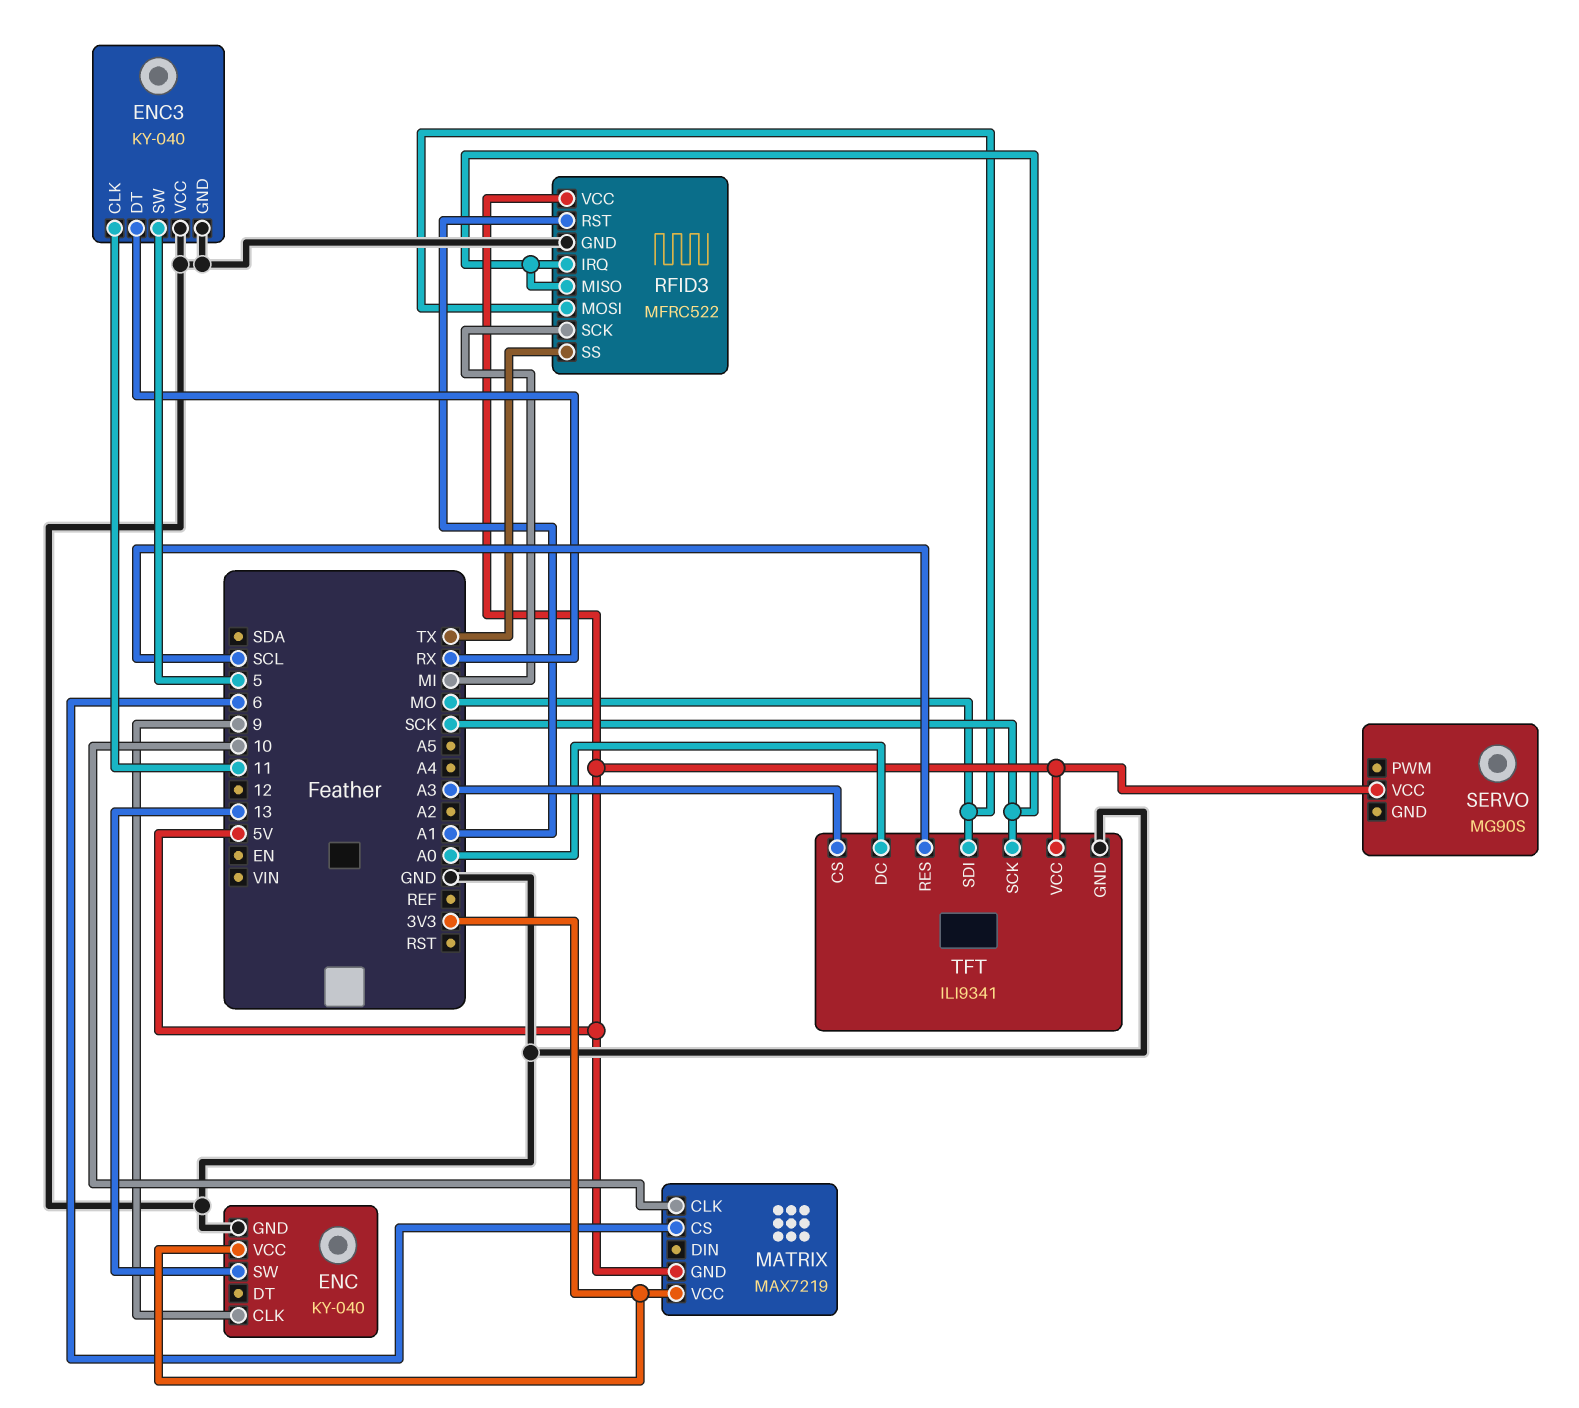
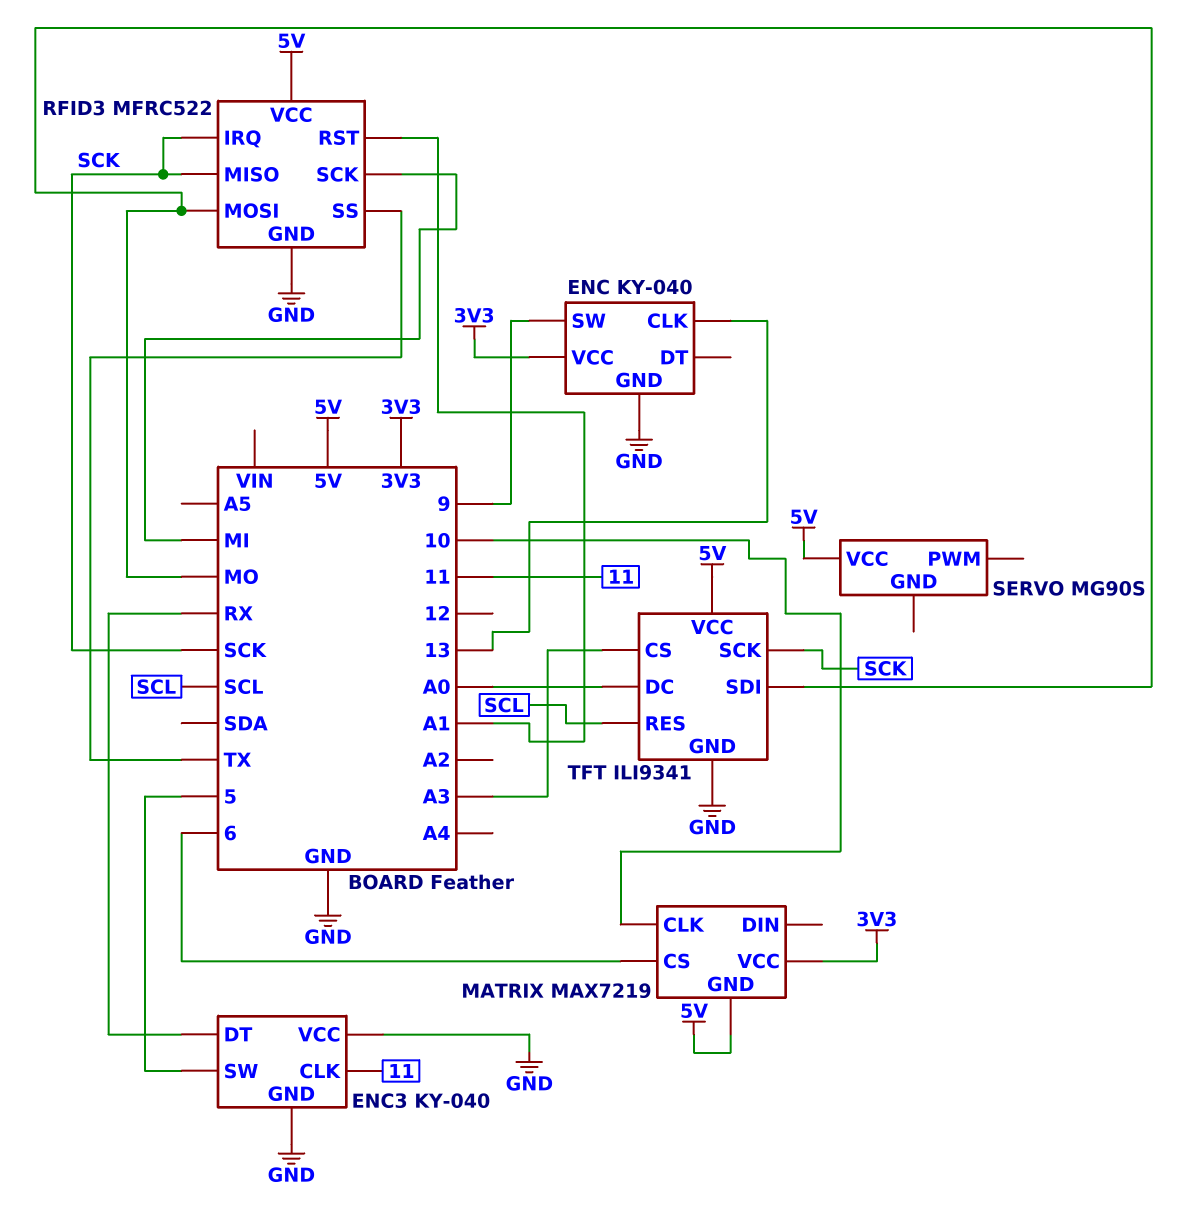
ENC pin CLK: 9 -> 13
ENC pin SW: 13 -> 9

